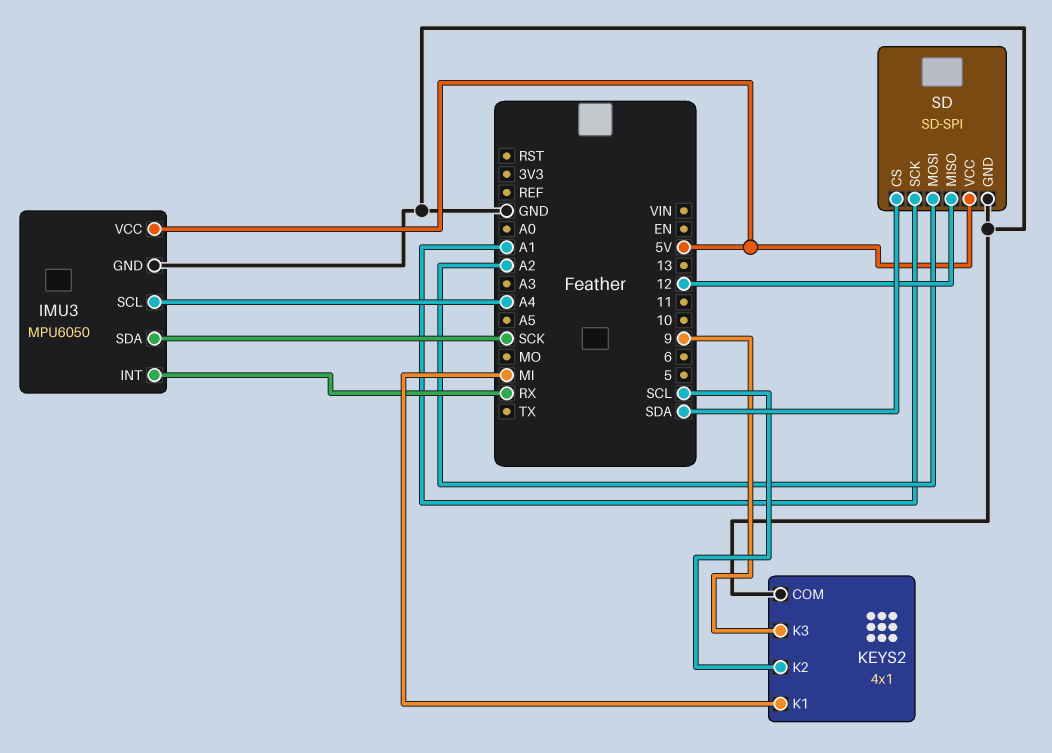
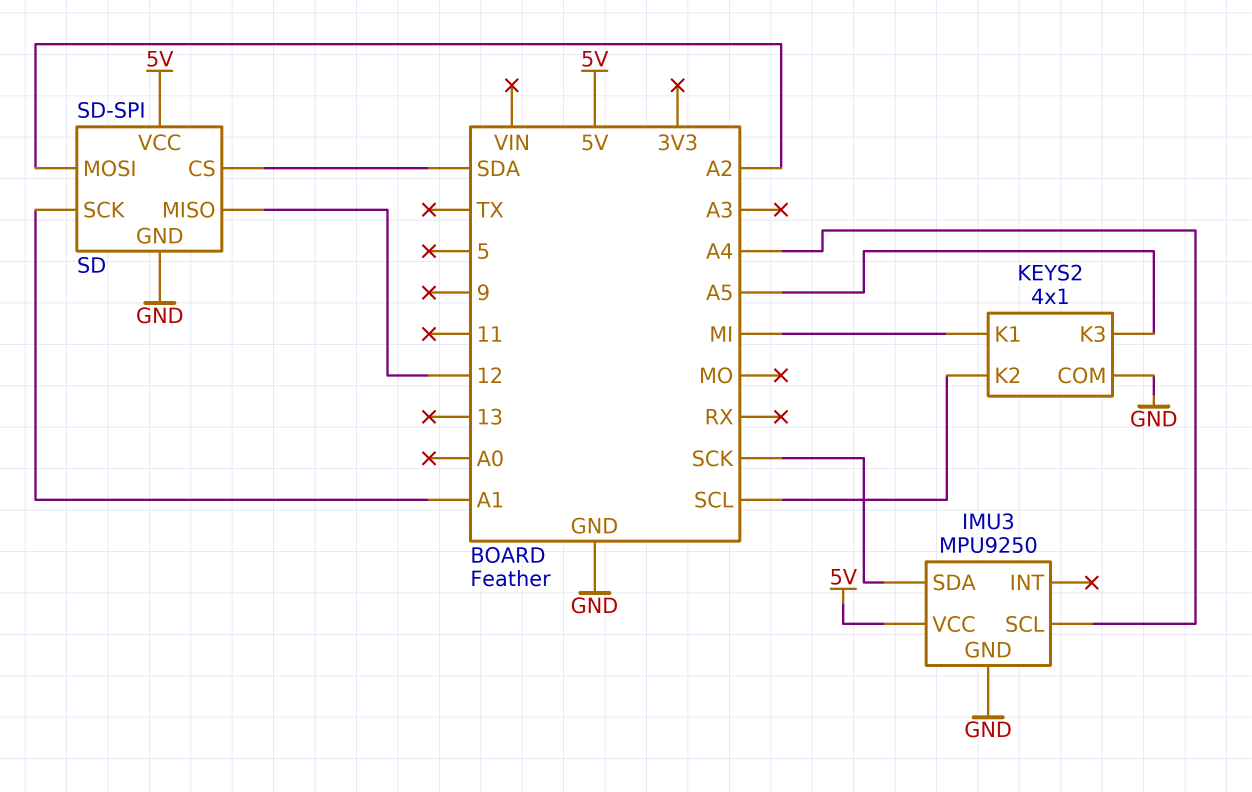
IMU3: MPU6050 -> MPU9250
IMU3 pin INT: RX -> none
KEYS2 pin K3: 9 -> A5

